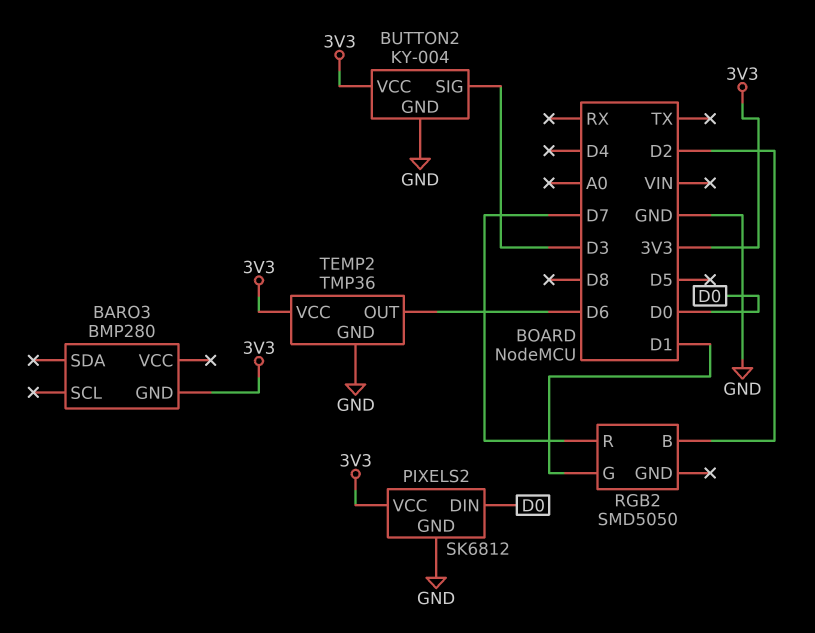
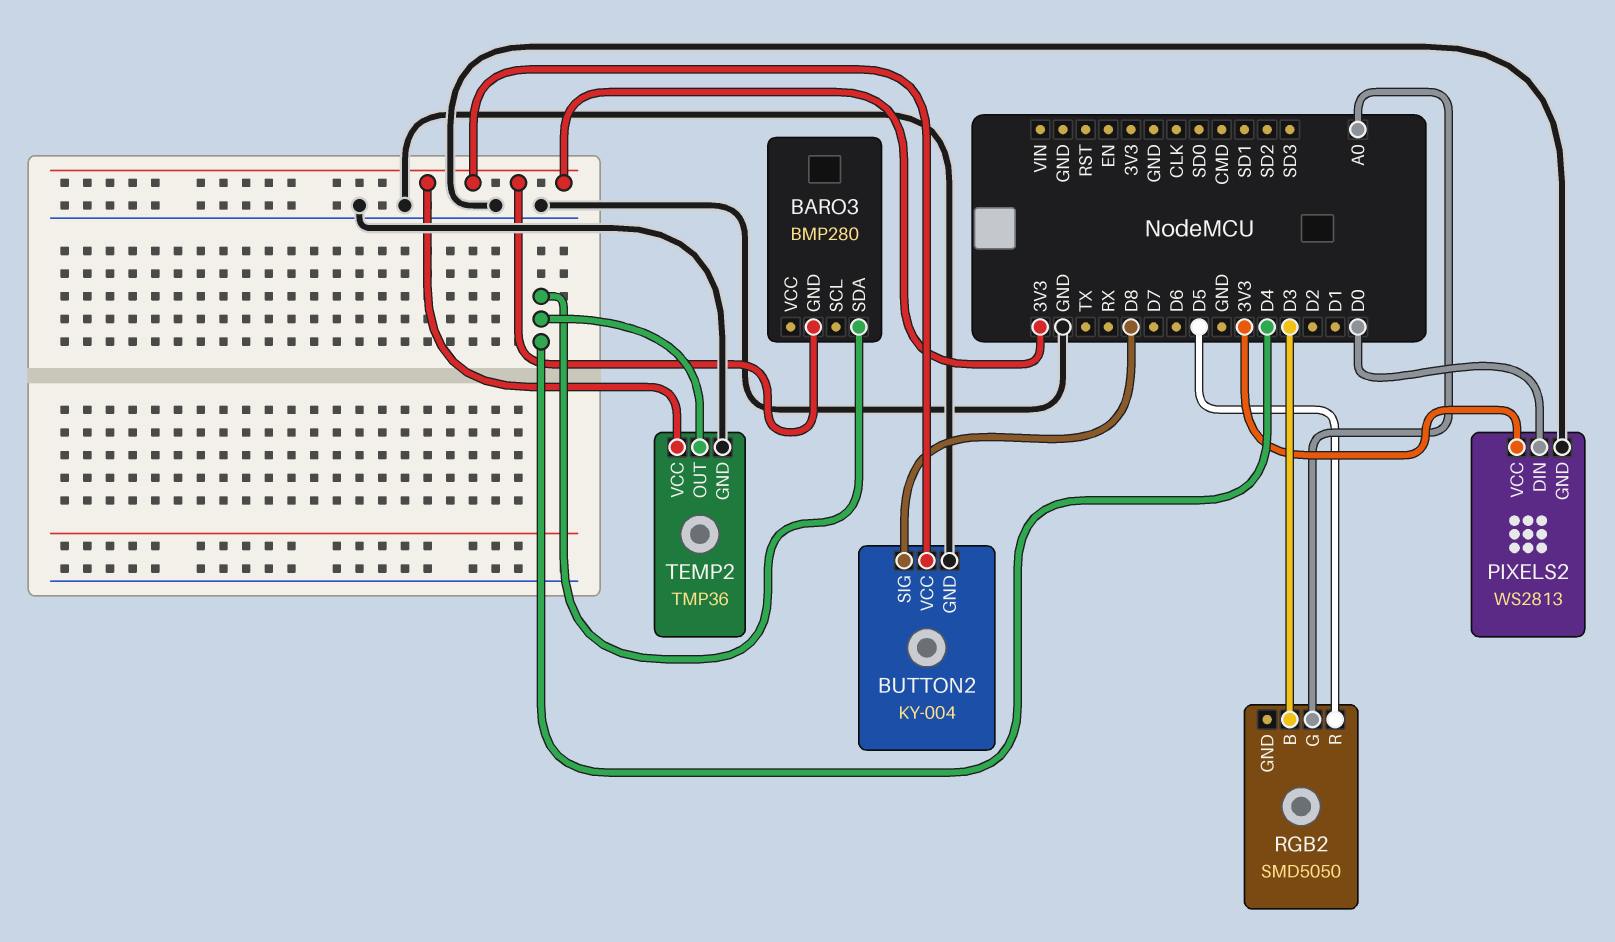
BARO3 pin SDA: none -> D4
BUTTON2 pin SIG: D3 -> D8
PIXELS2: SK6812 -> WS2813
RGB2 pin B: D2 -> D3
RGB2 pin G: D1 -> A0
RGB2 pin R: D7 -> D5
TEMP2 pin OUT: D6 -> D4

